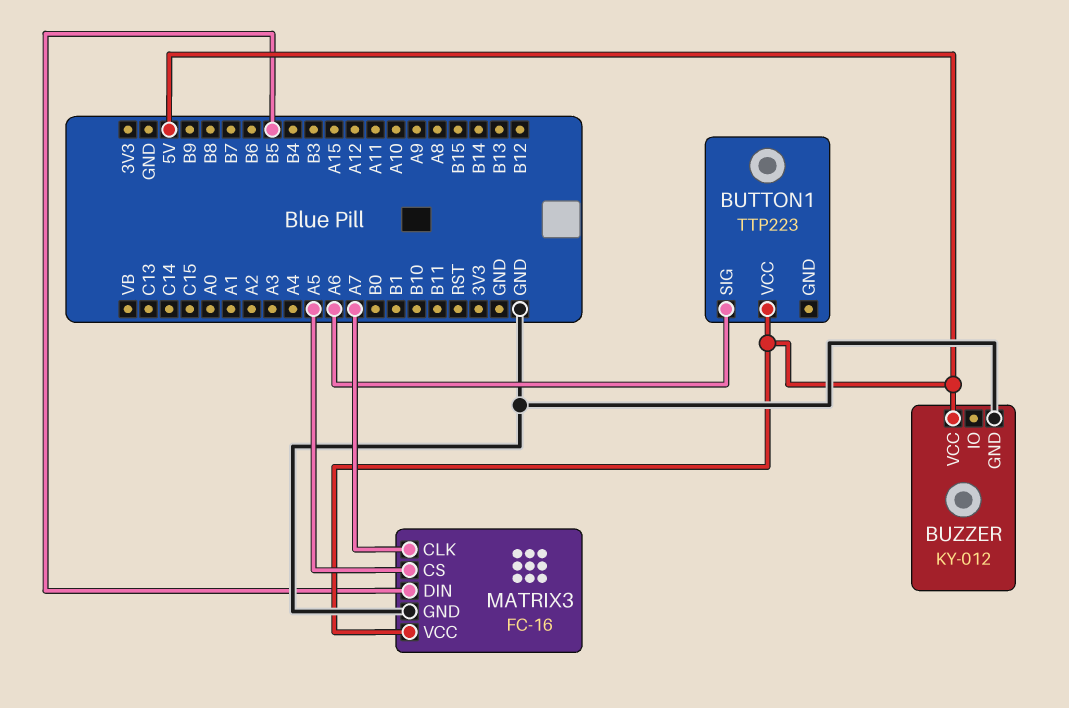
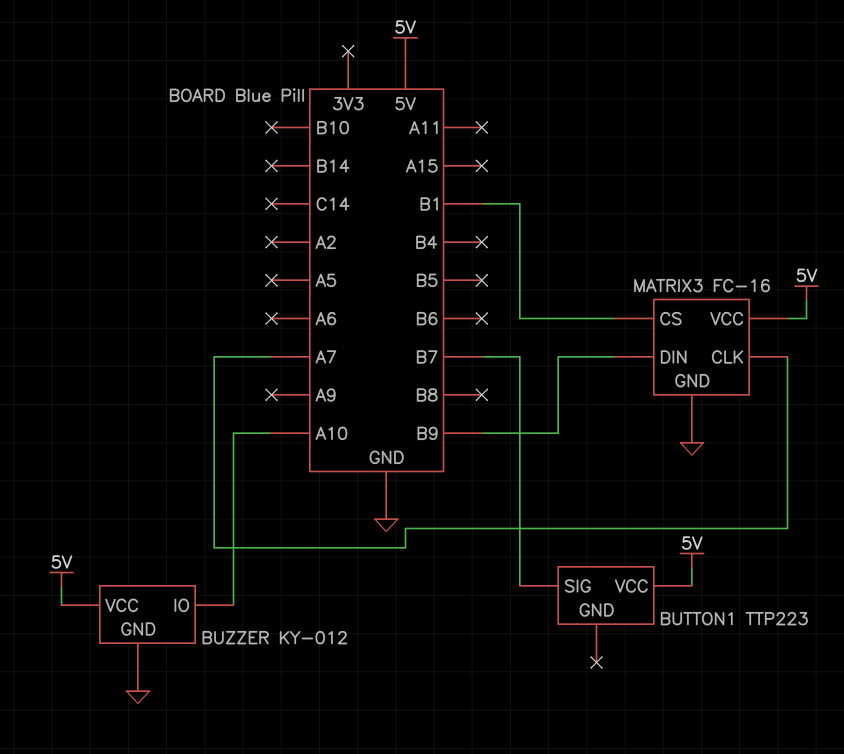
BUTTON1 pin SIG: A6 -> B7
BUZZER pin IO: none -> A10
MATRIX3 pin CS: A5 -> B1
MATRIX3 pin DIN: B5 -> B9

